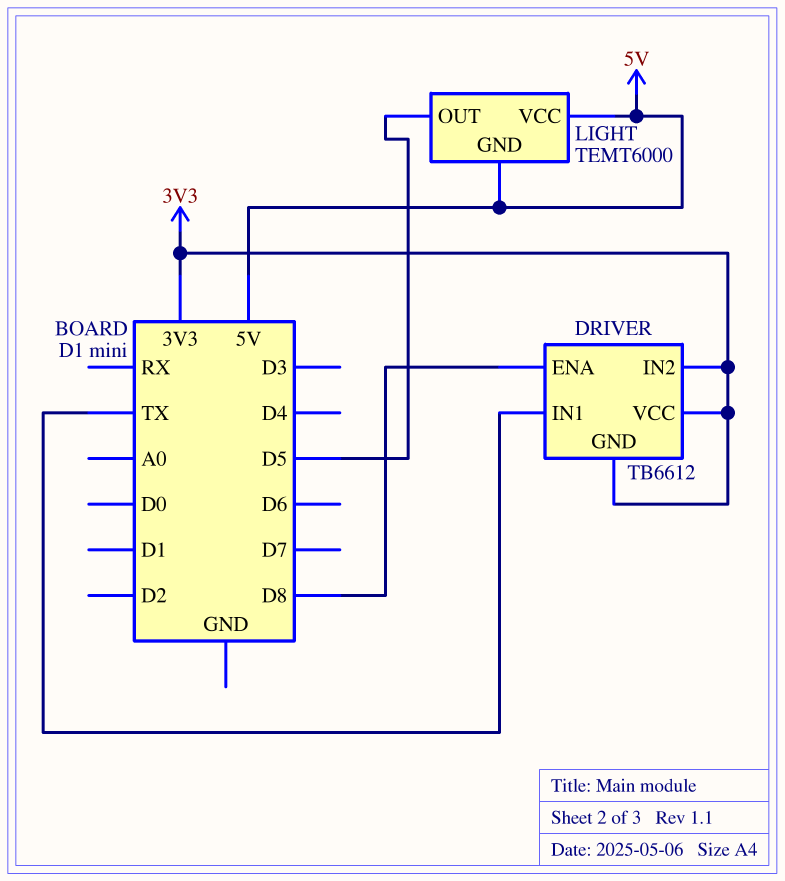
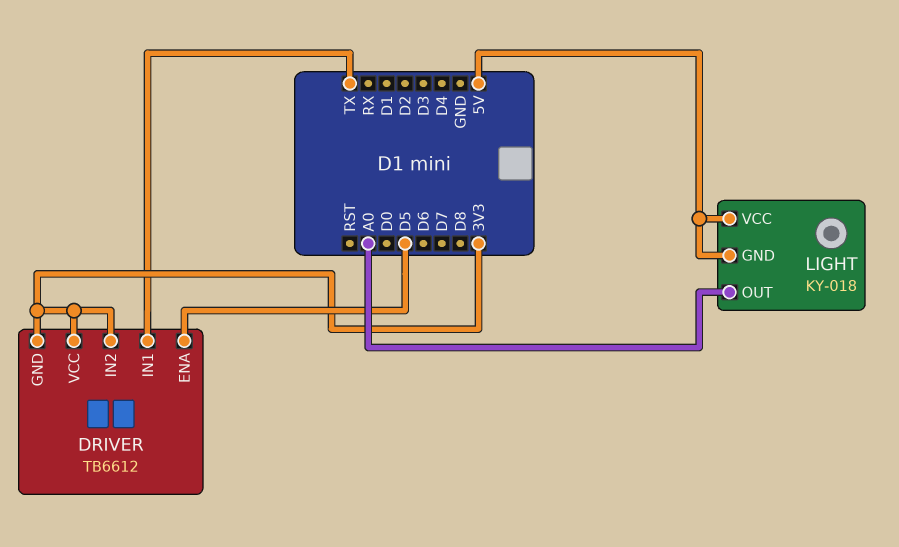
DRIVER pin ENA: D8 -> D5
LIGHT: TEMT6000 -> KY-018
LIGHT pin OUT: D5 -> A0

